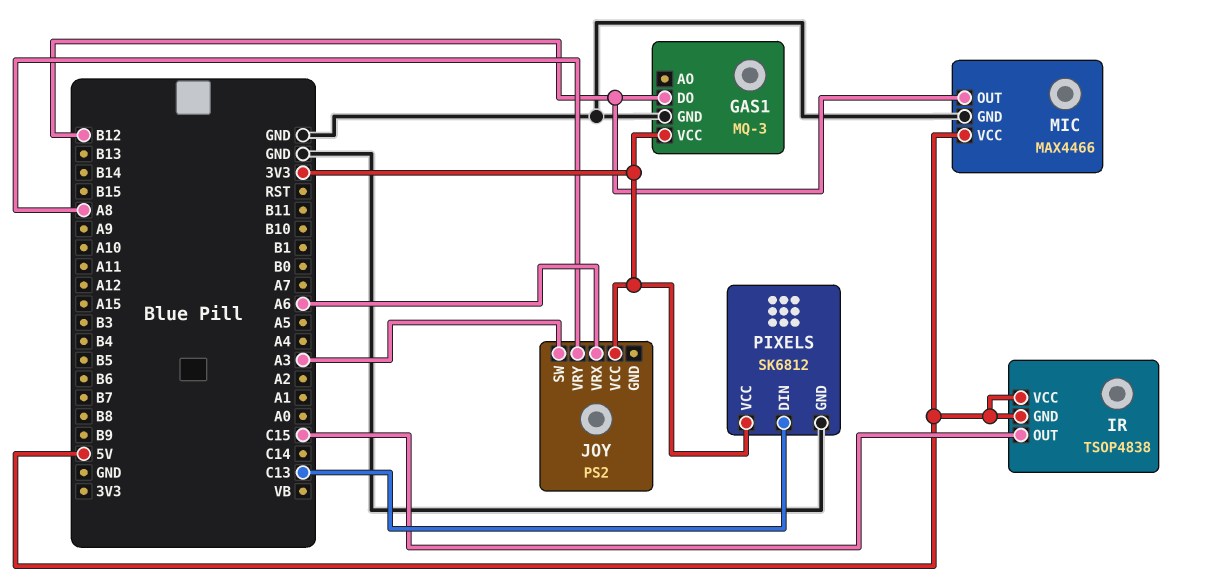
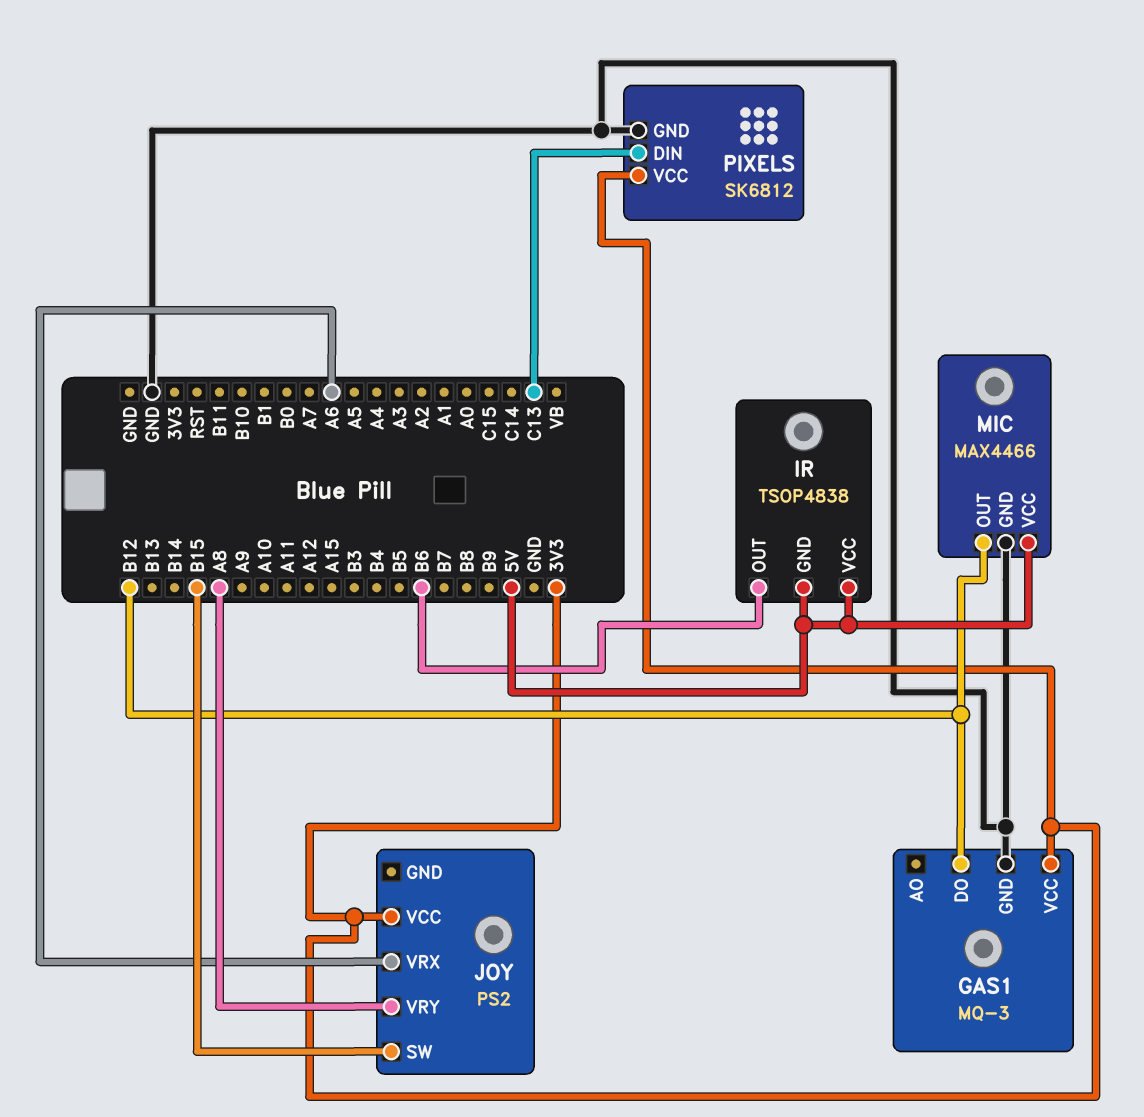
IR pin OUT: C15 -> B6
JOY pin SW: A3 -> B15

